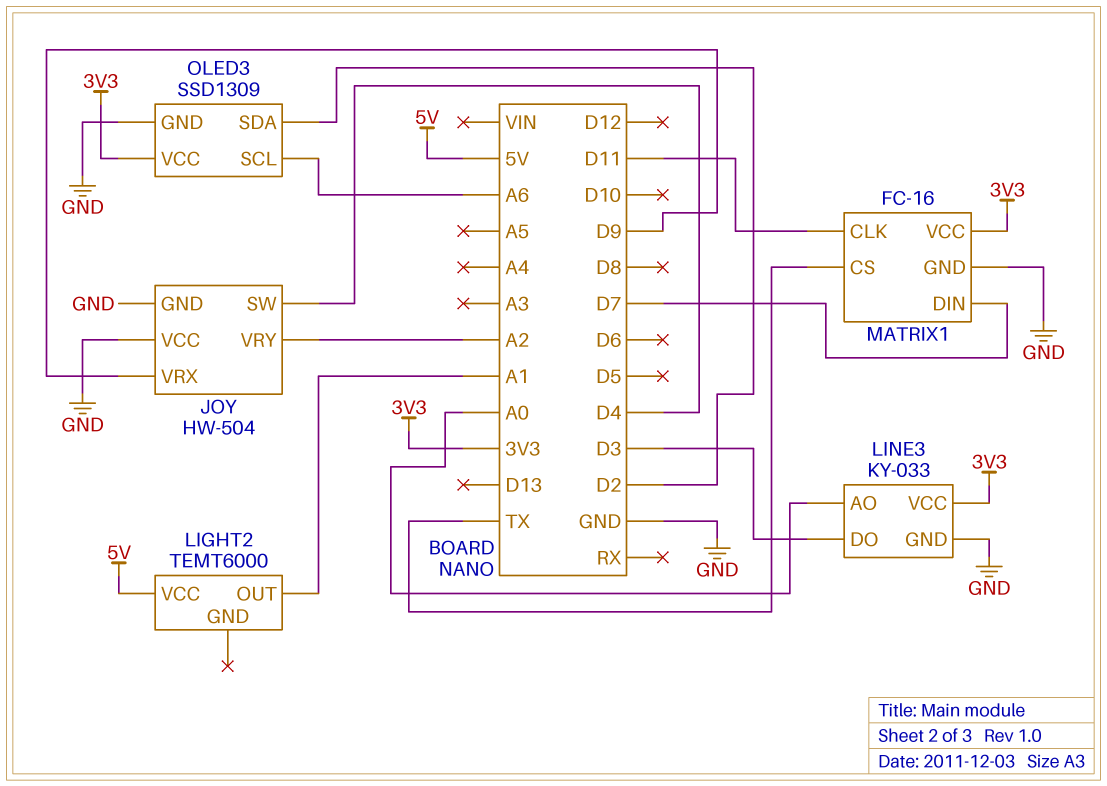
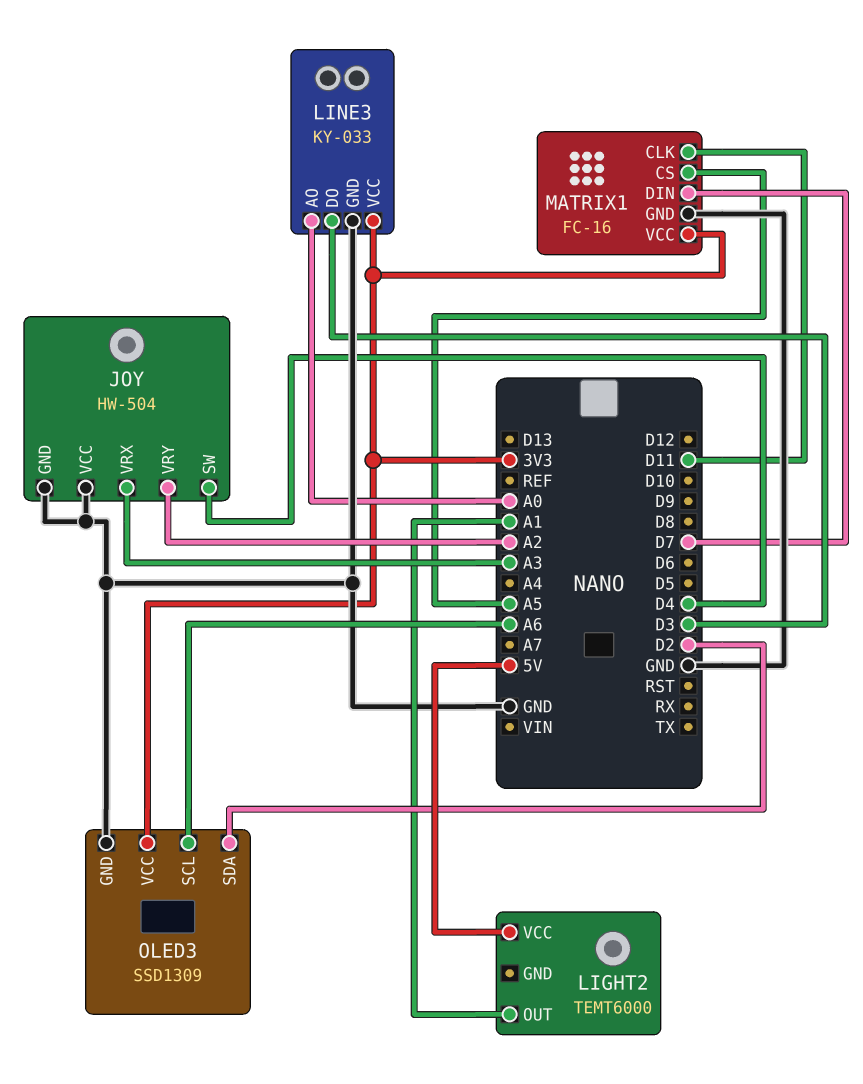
JOY pin VRX: D9 -> A3
MATRIX1 pin CS: TX -> A5

